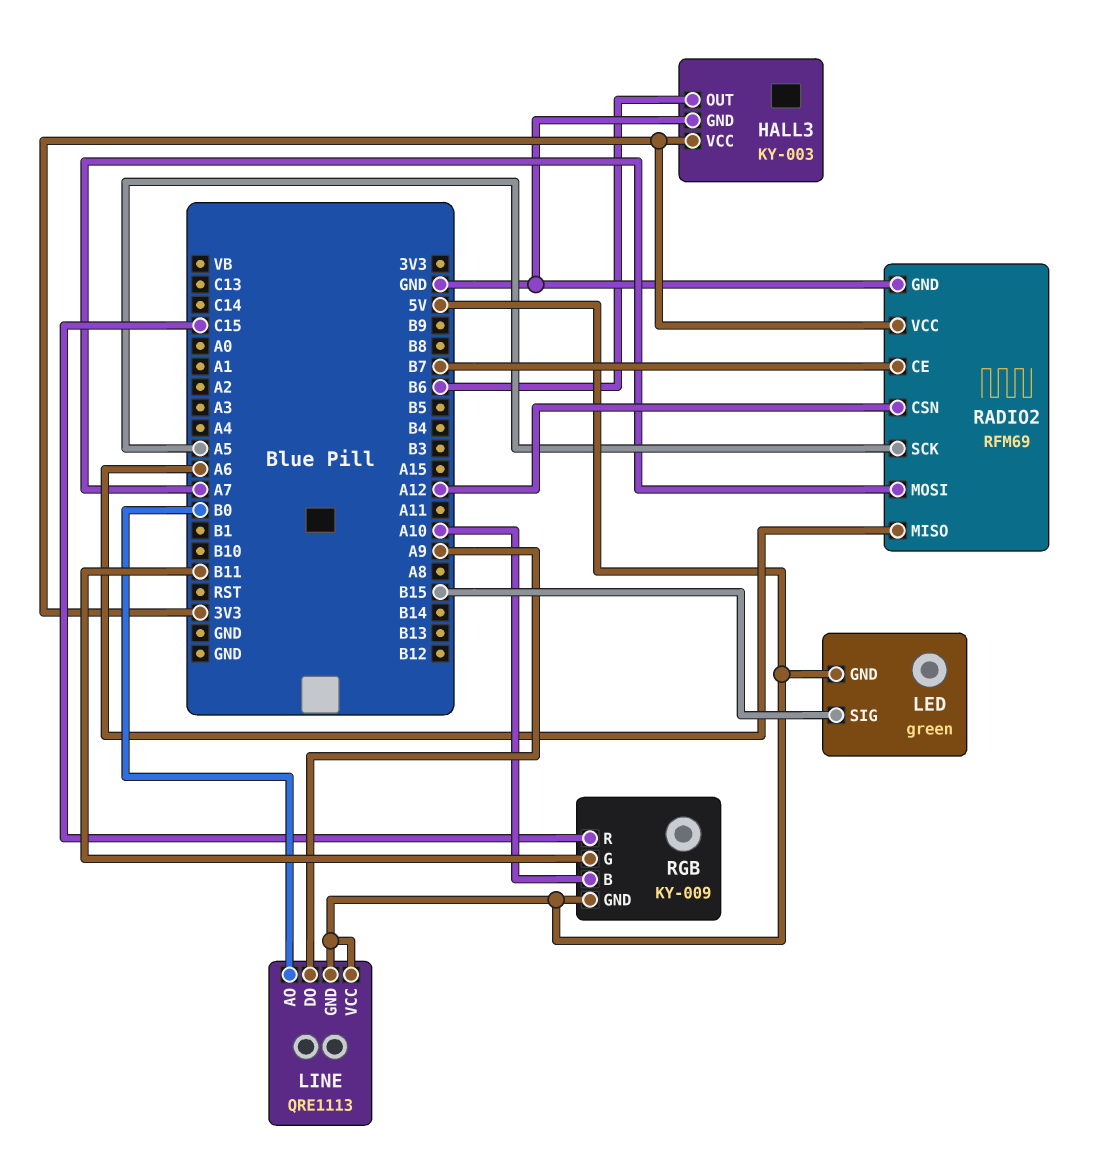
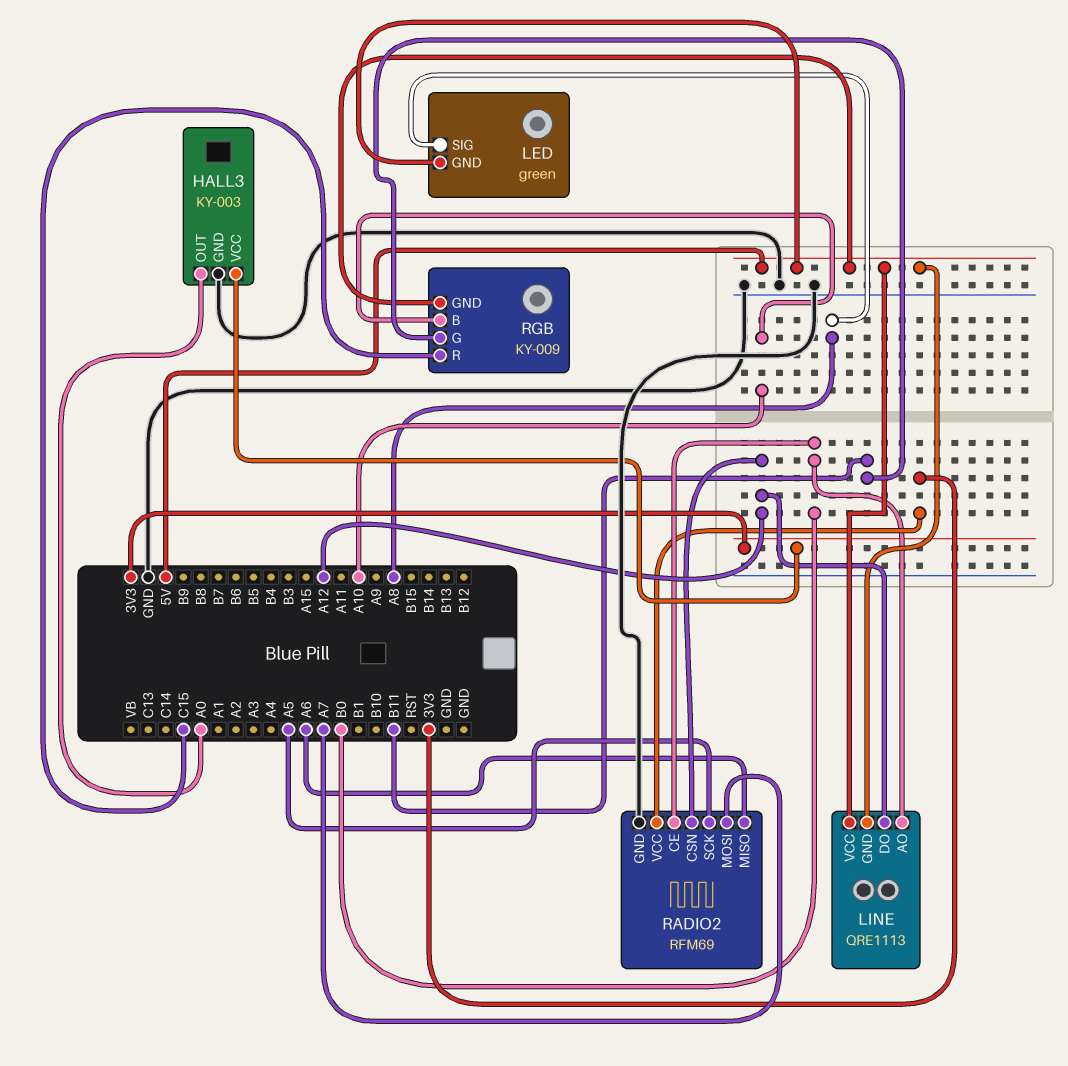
HALL3 pin OUT: B6 -> A0
LED pin SIG: B15 -> A8
LINE pin DO: A9 -> A12
RADIO2 pin CE: B7 -> B0

